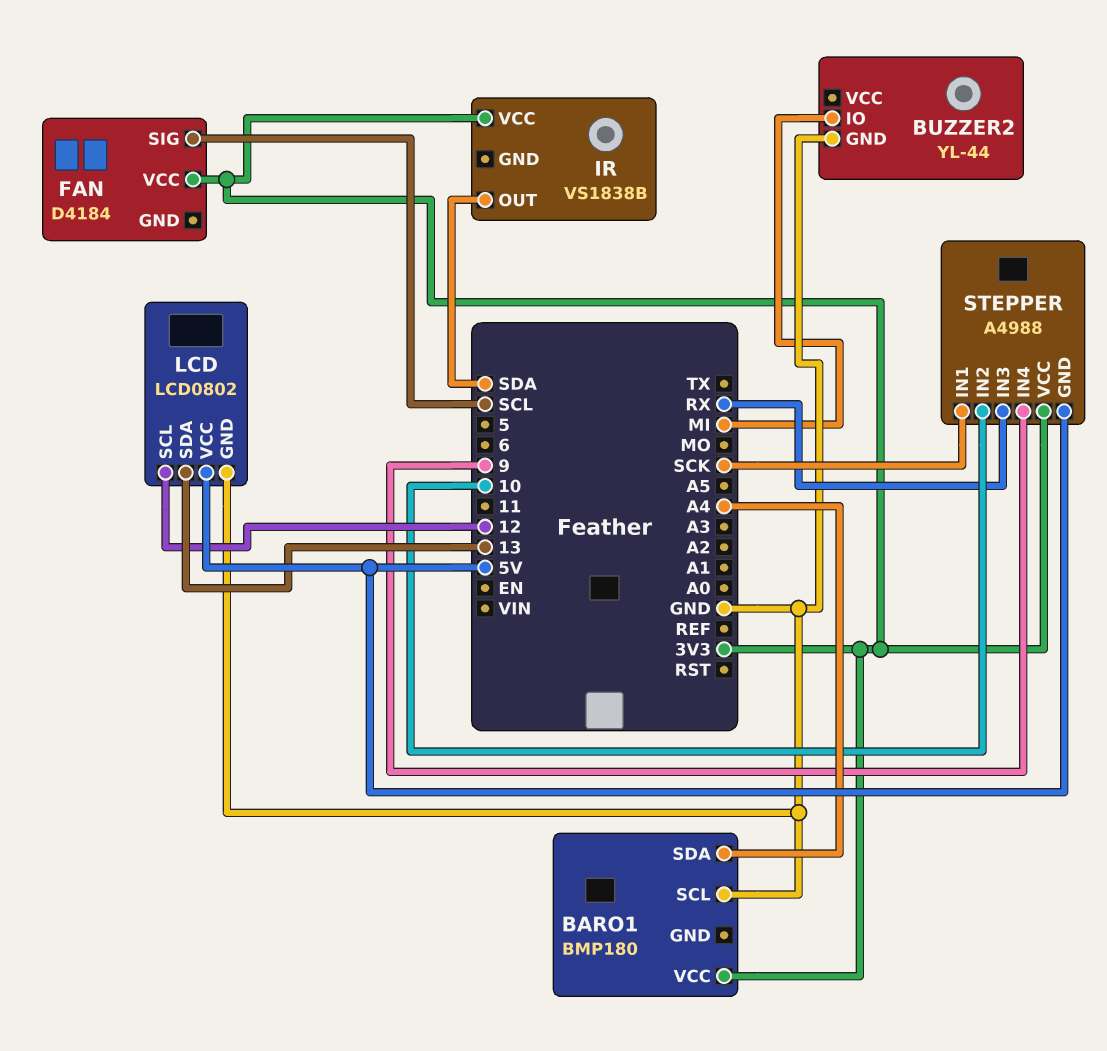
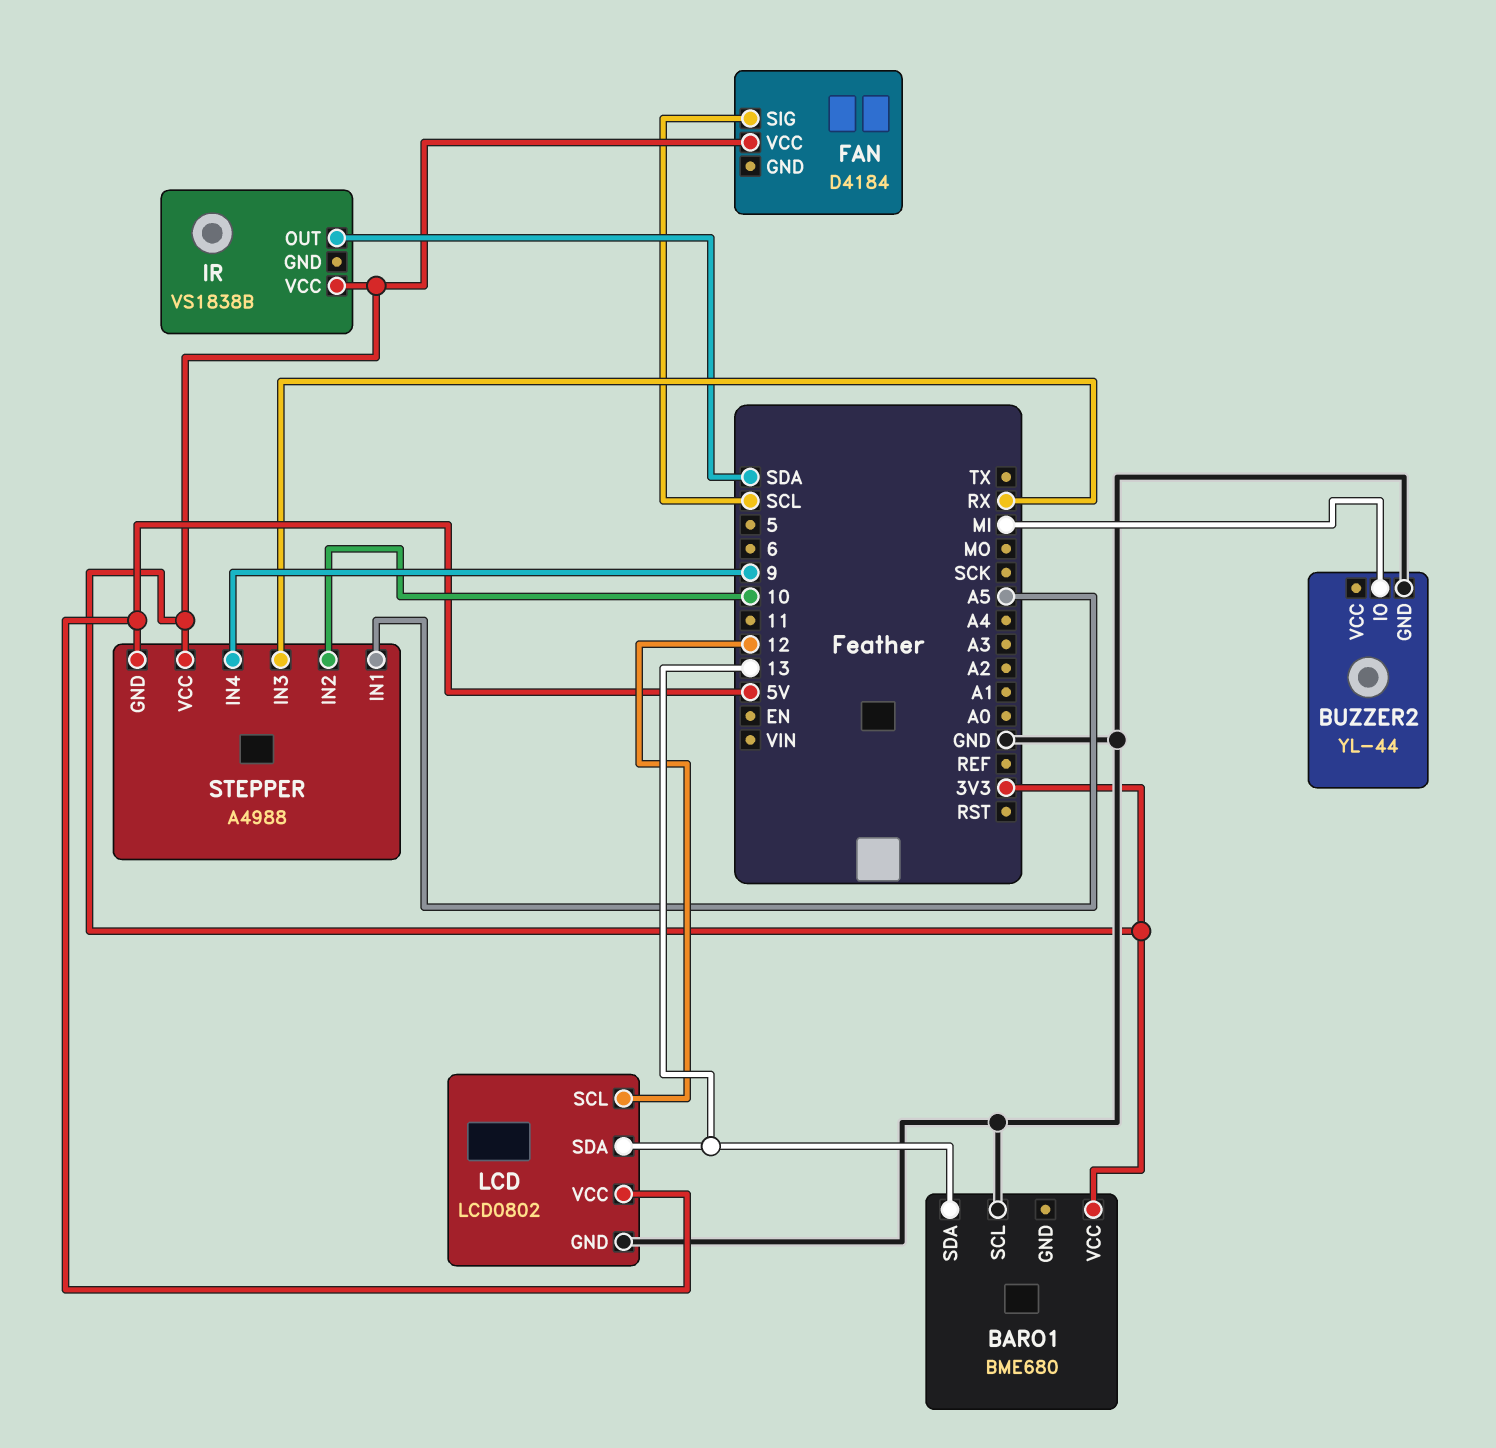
BARO1: BMP180 -> BME680
BARO1 pin SDA: A4 -> 13
STEPPER pin IN1: SCK -> A5

